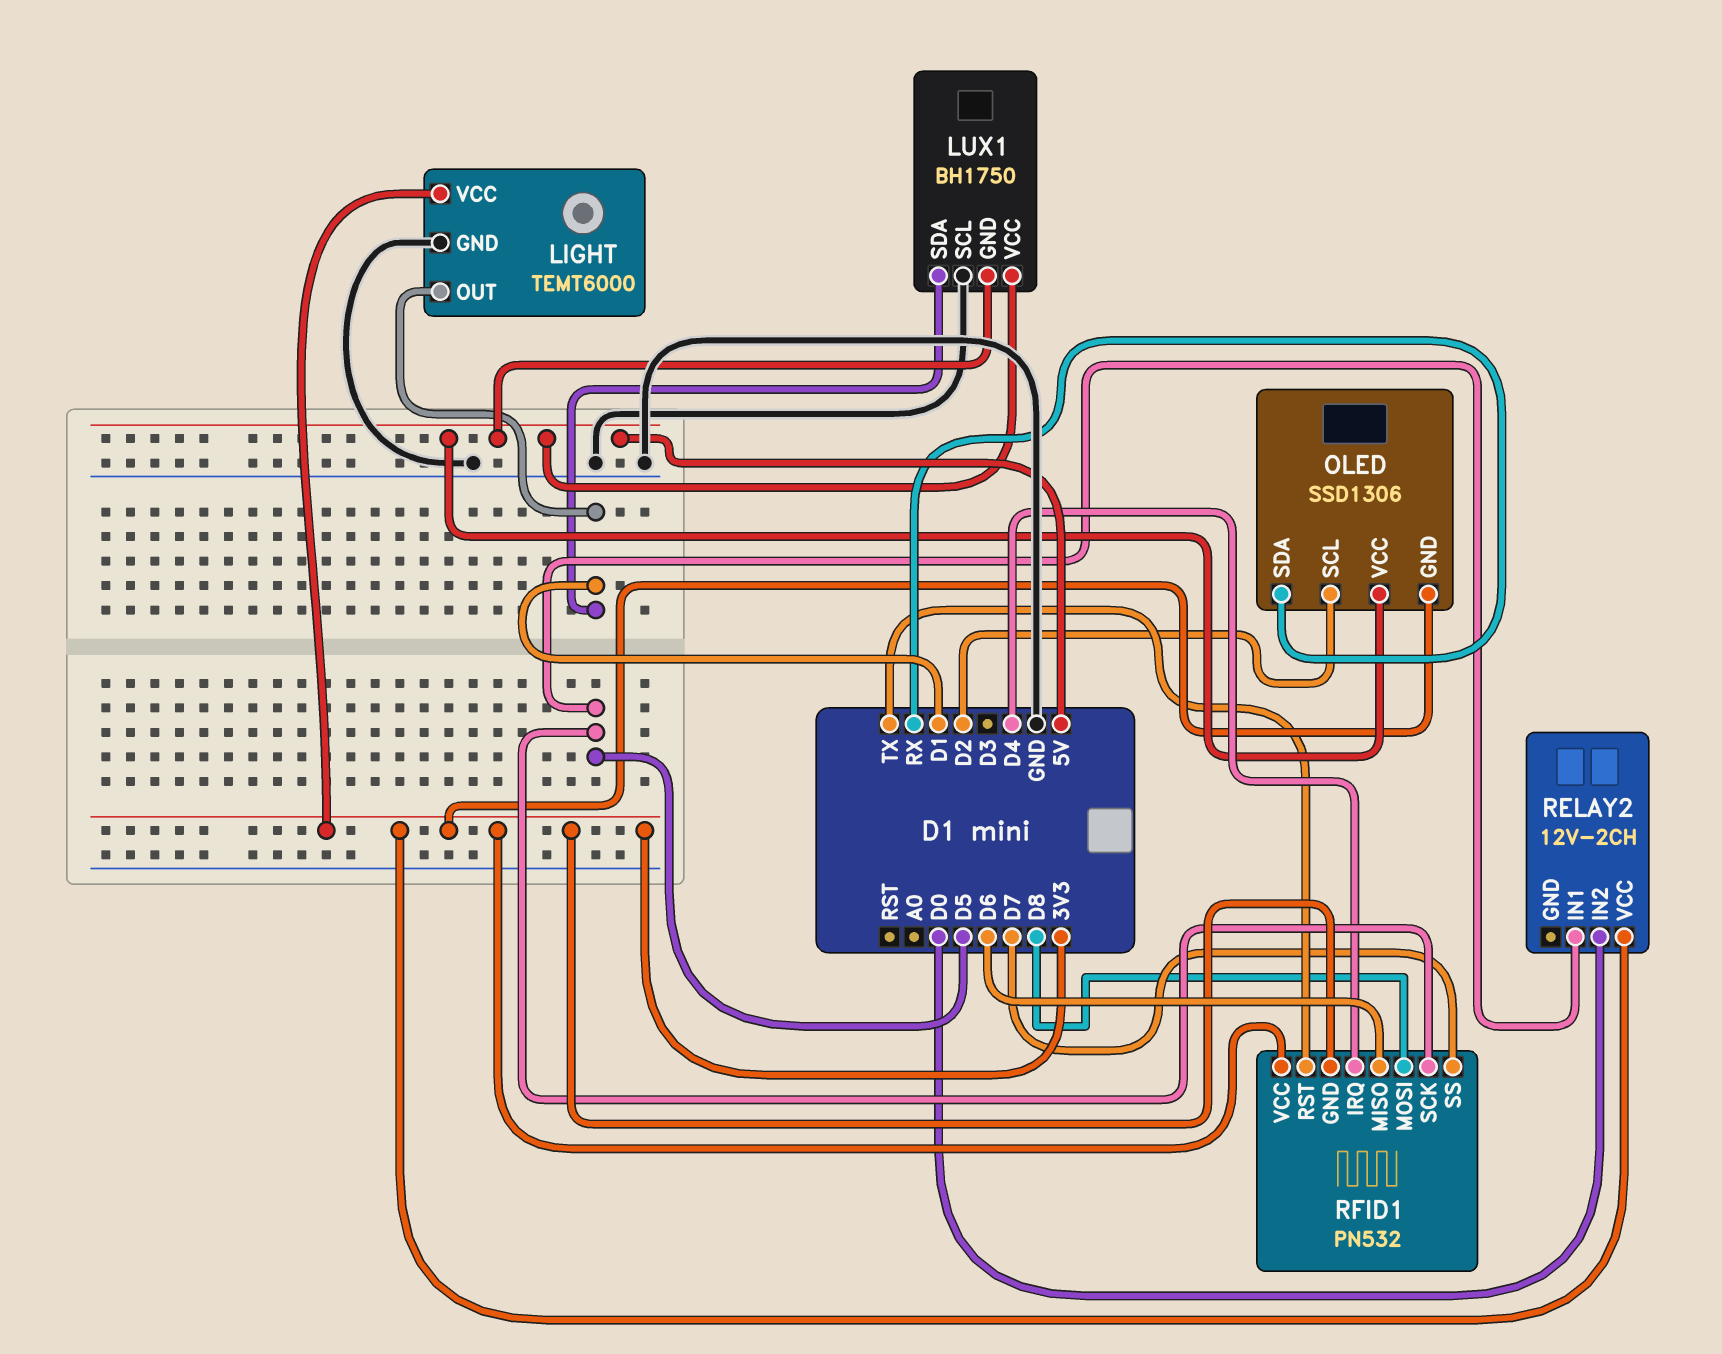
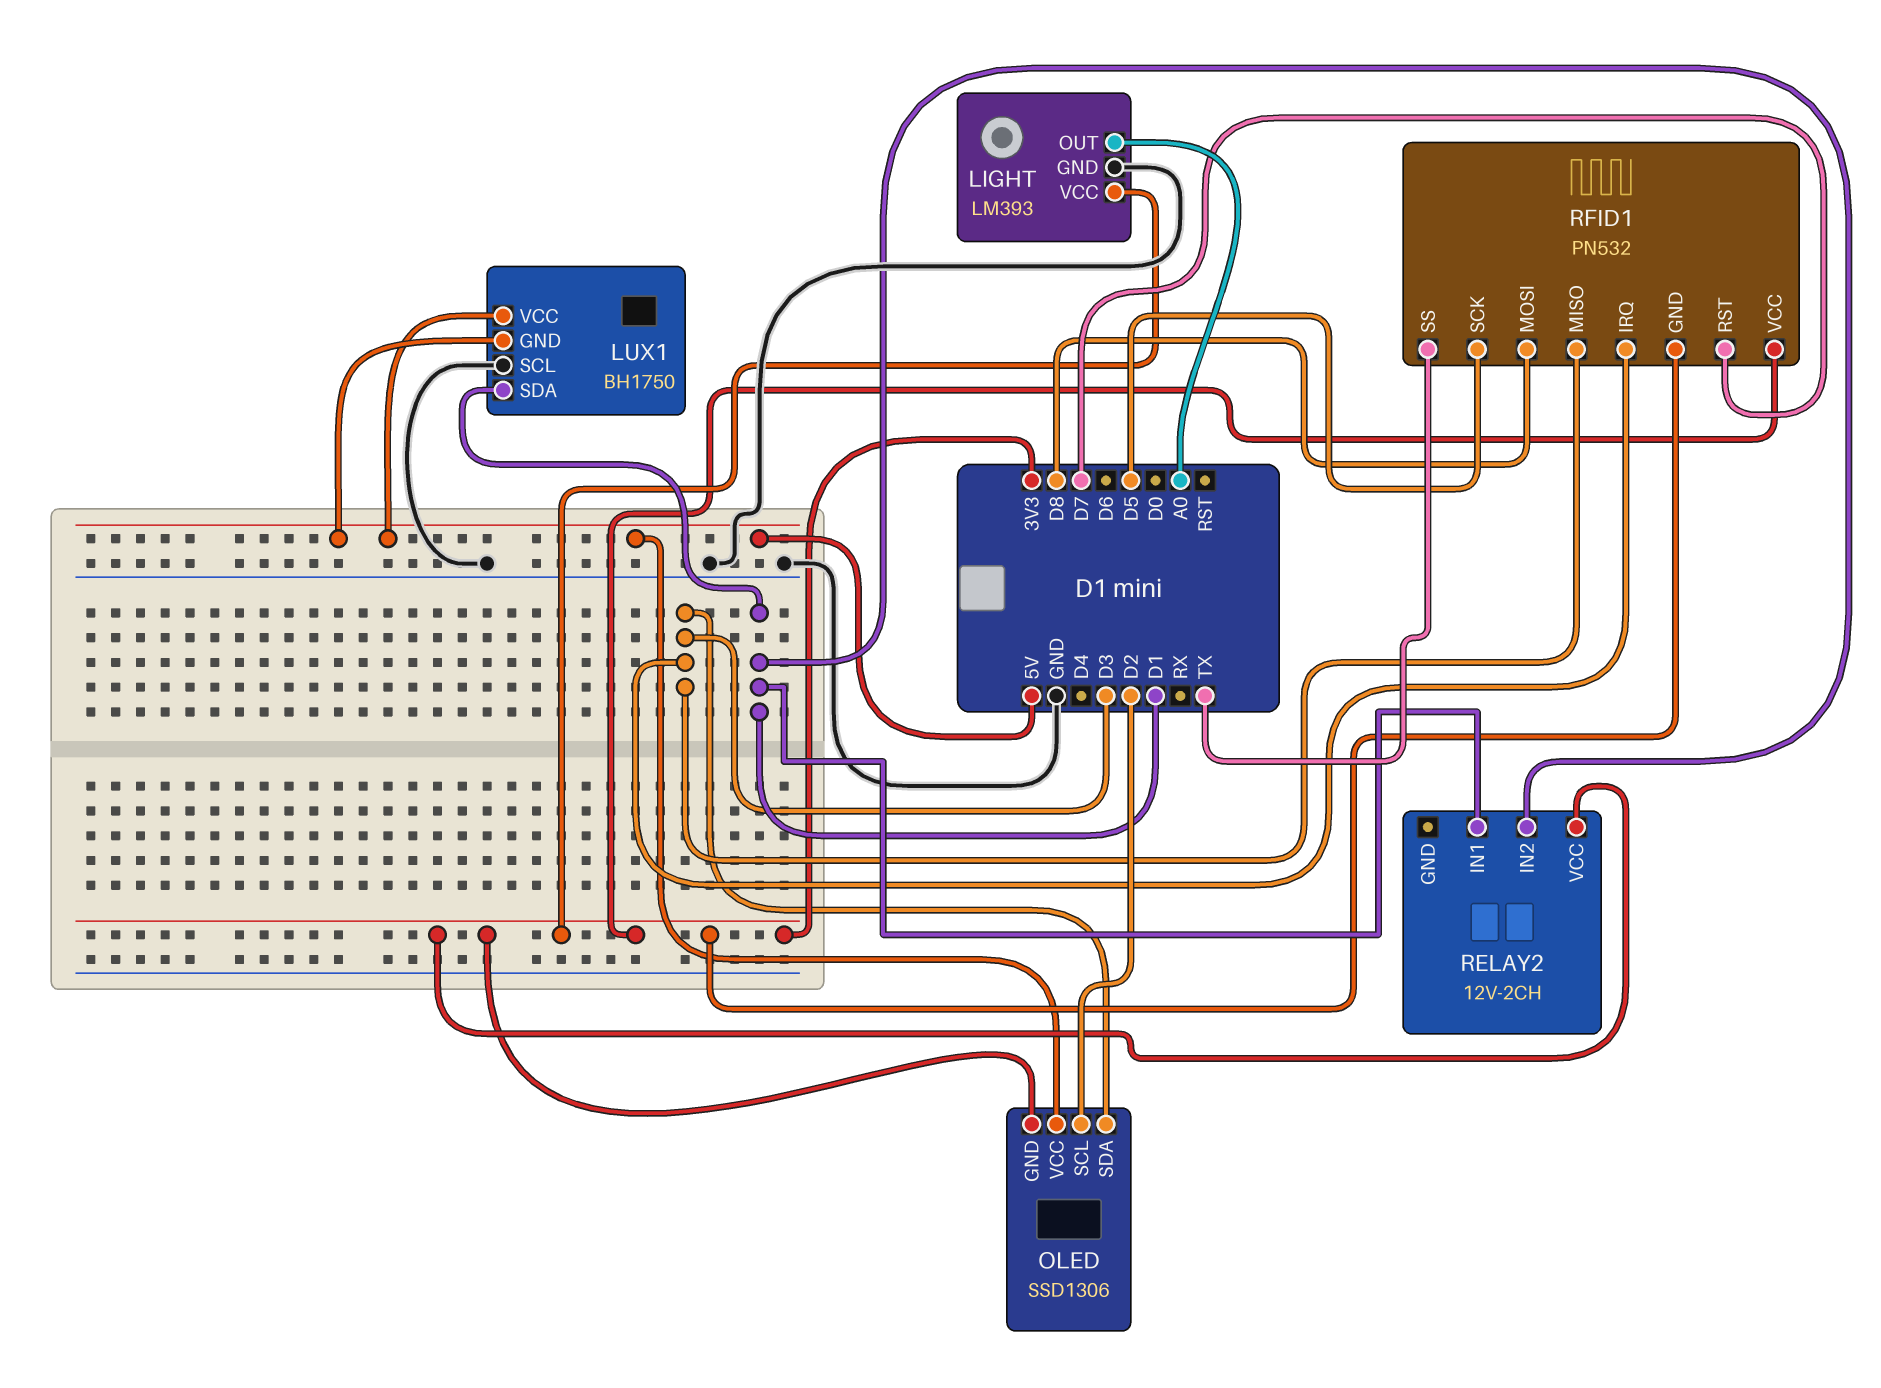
LIGHT: TEMT6000 -> LM393
LIGHT pin OUT: D1 -> A0
OLED pin SDA: RX -> D3
RELAY2 pin IN1: D5 -> D1
RELAY2 pin IN2: D0 -> D1
RFID1 pin IRQ: D4 -> D3
RFID1 pin MISO: D6 -> D3
RFID1 pin RST: TX -> D7
RFID1 pin SS: D7 -> TX

